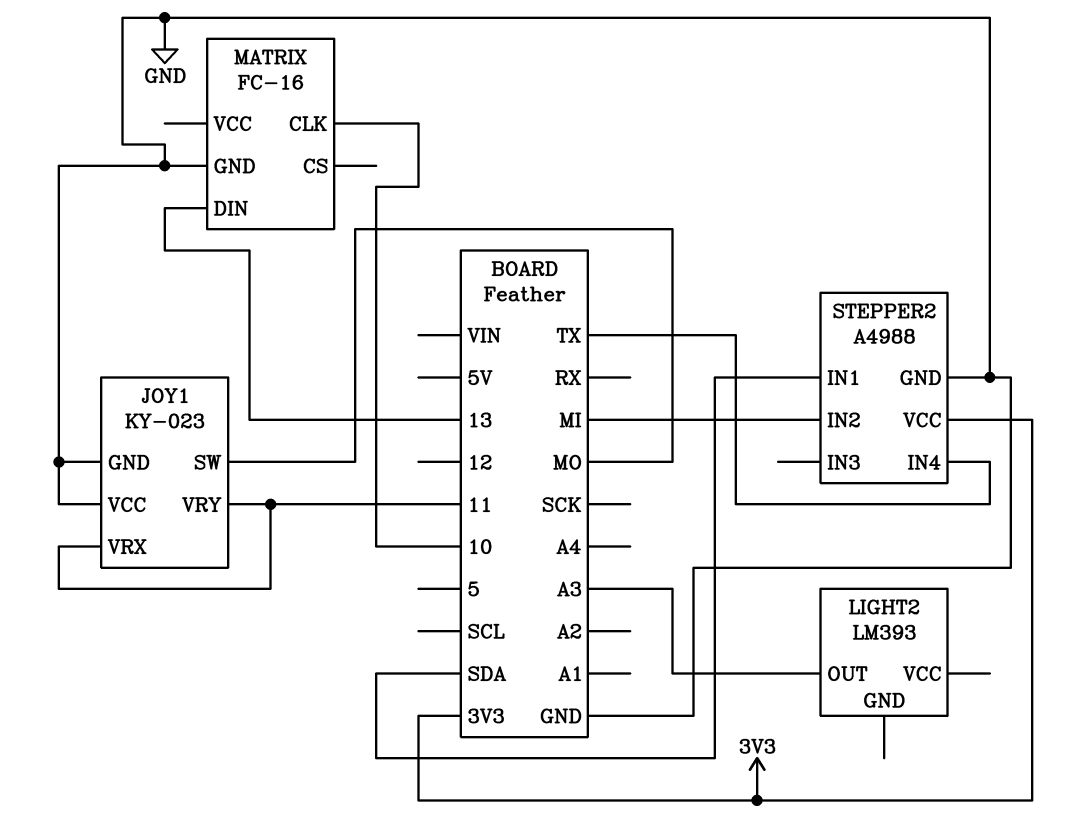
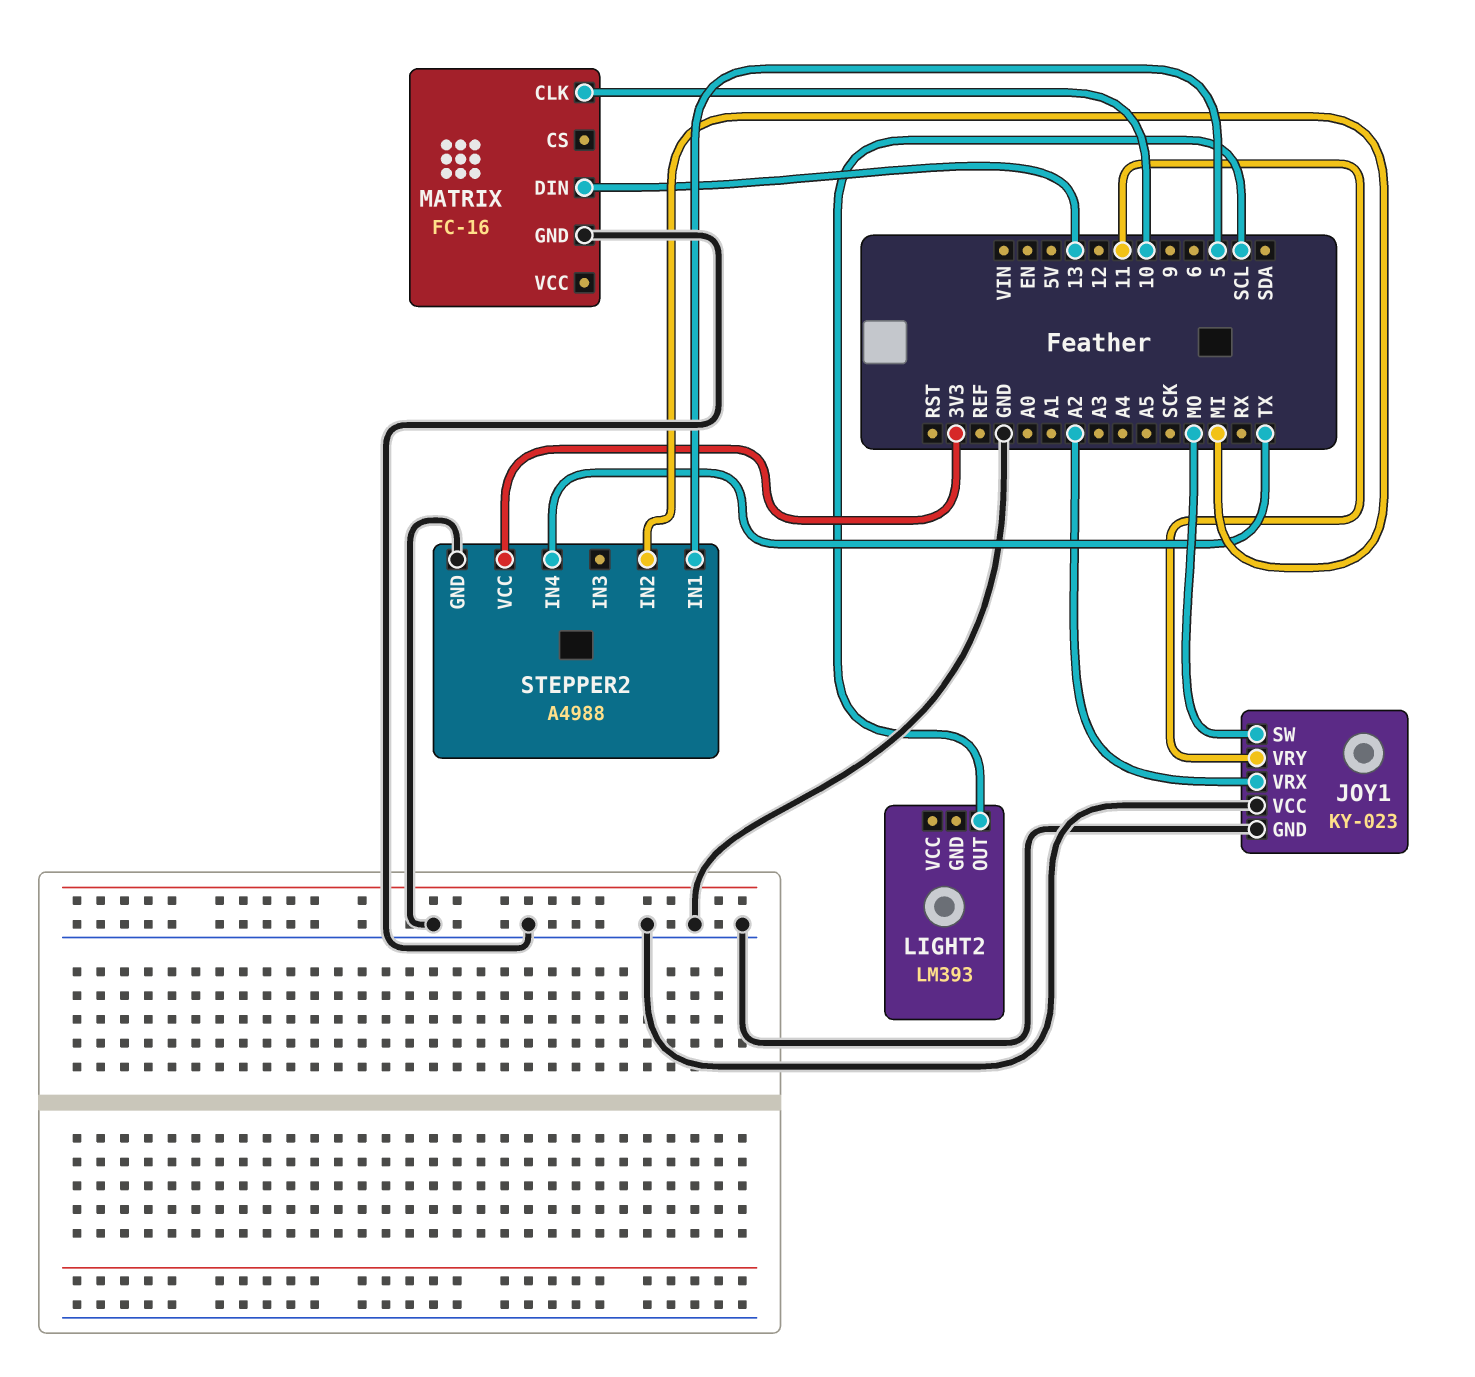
JOY1 pin VRX: 11 -> A2
LIGHT2 pin OUT: A3 -> SCL
STEPPER2 pin IN1: SDA -> 5

